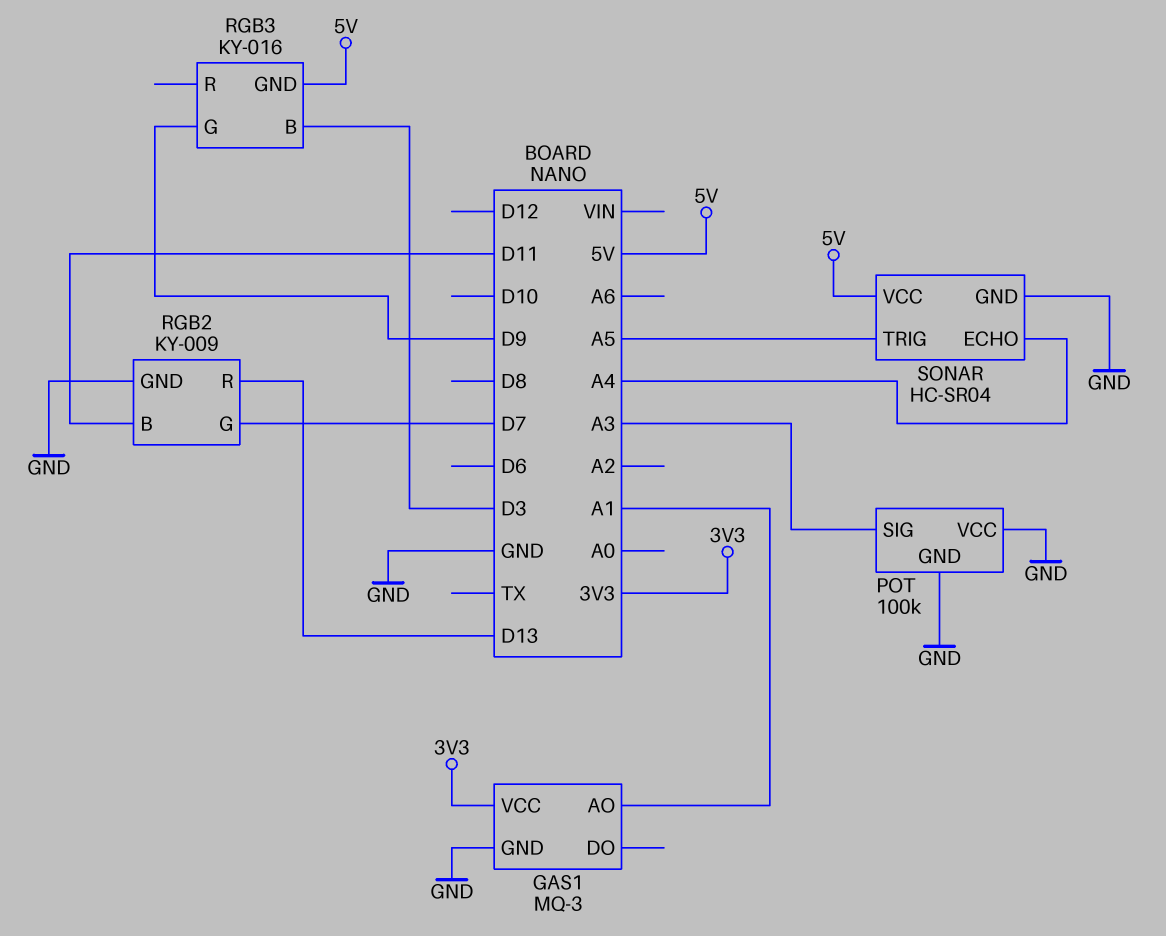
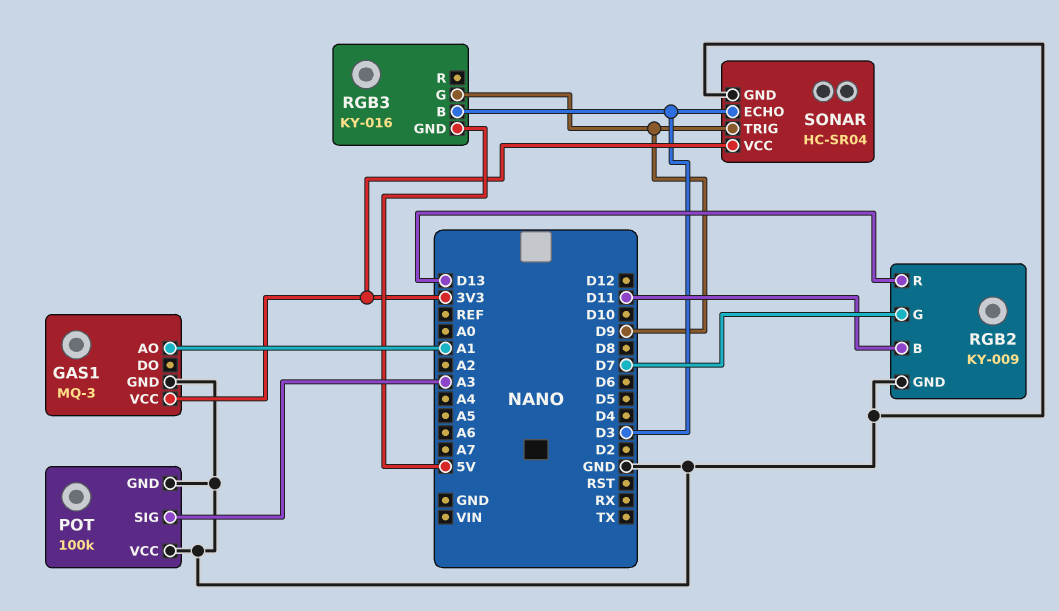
SONAR pin ECHO: A4 -> D3
SONAR pin TRIG: A5 -> D9
SONAR pin VCC: 5V -> 3V3

